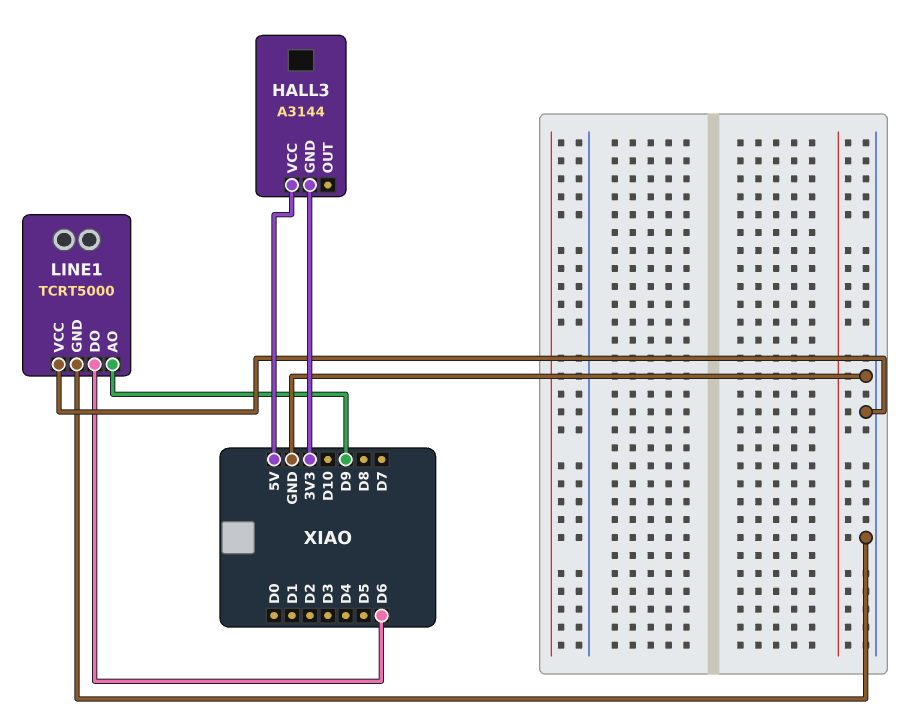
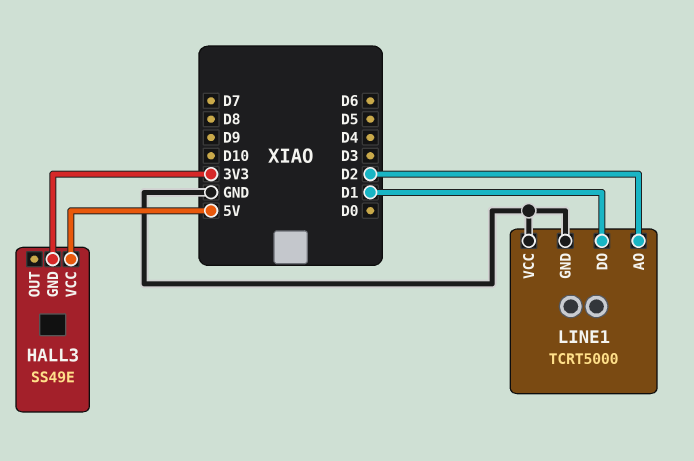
HALL3: A3144 -> SS49E
LINE1 pin AO: D9 -> D2
LINE1 pin DO: D6 -> D1

